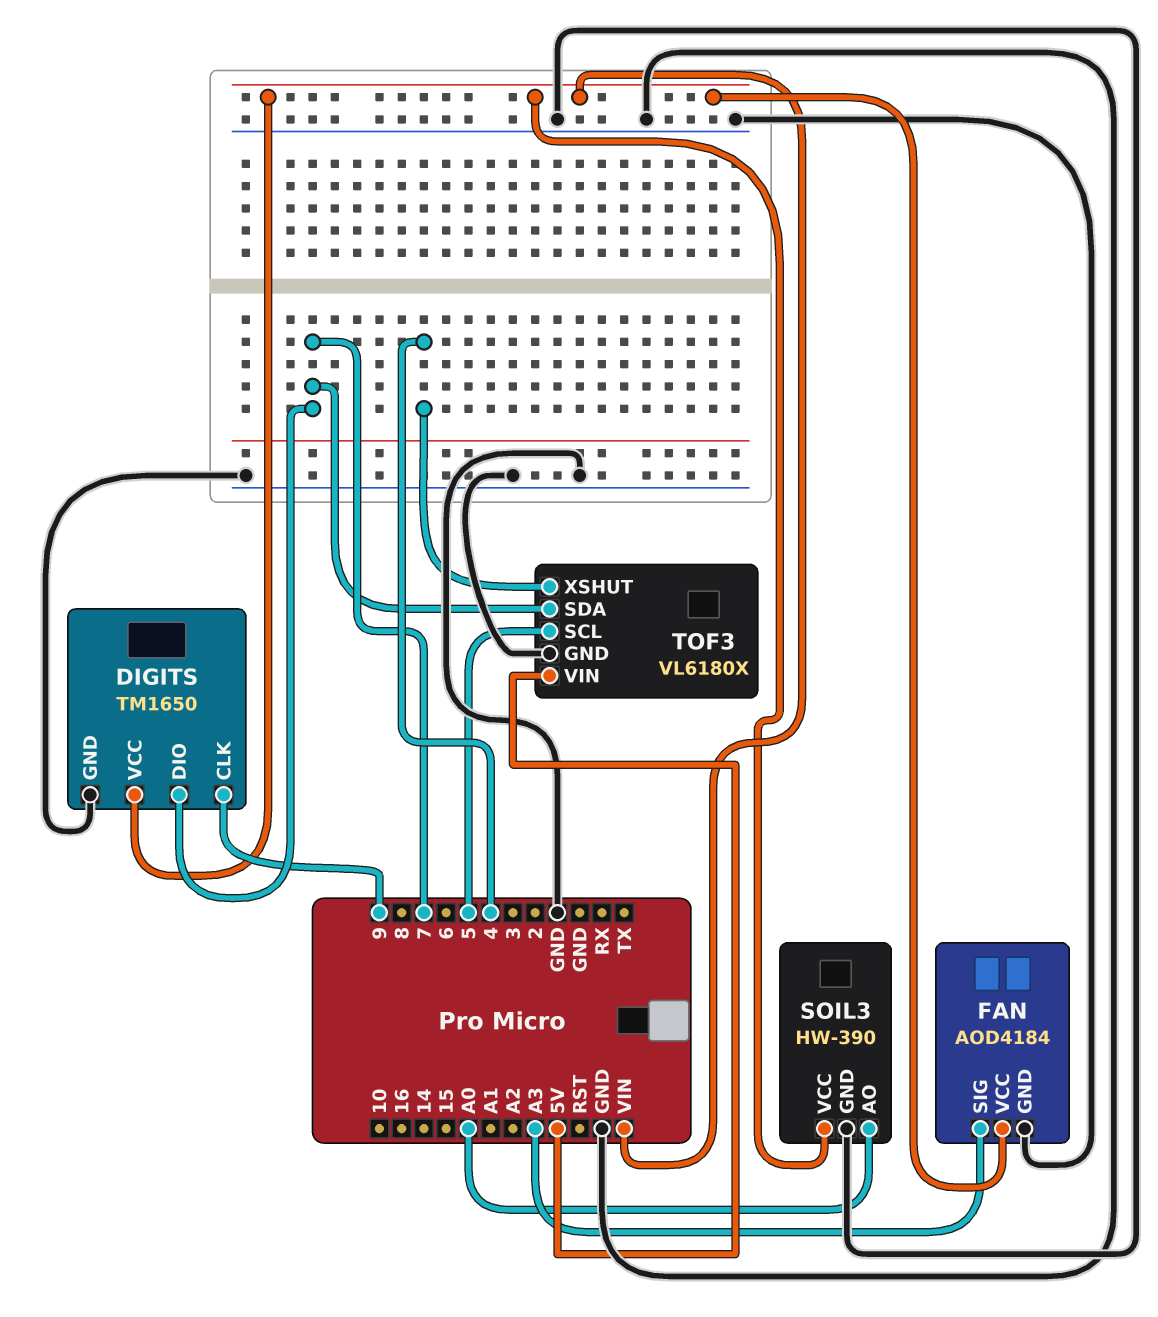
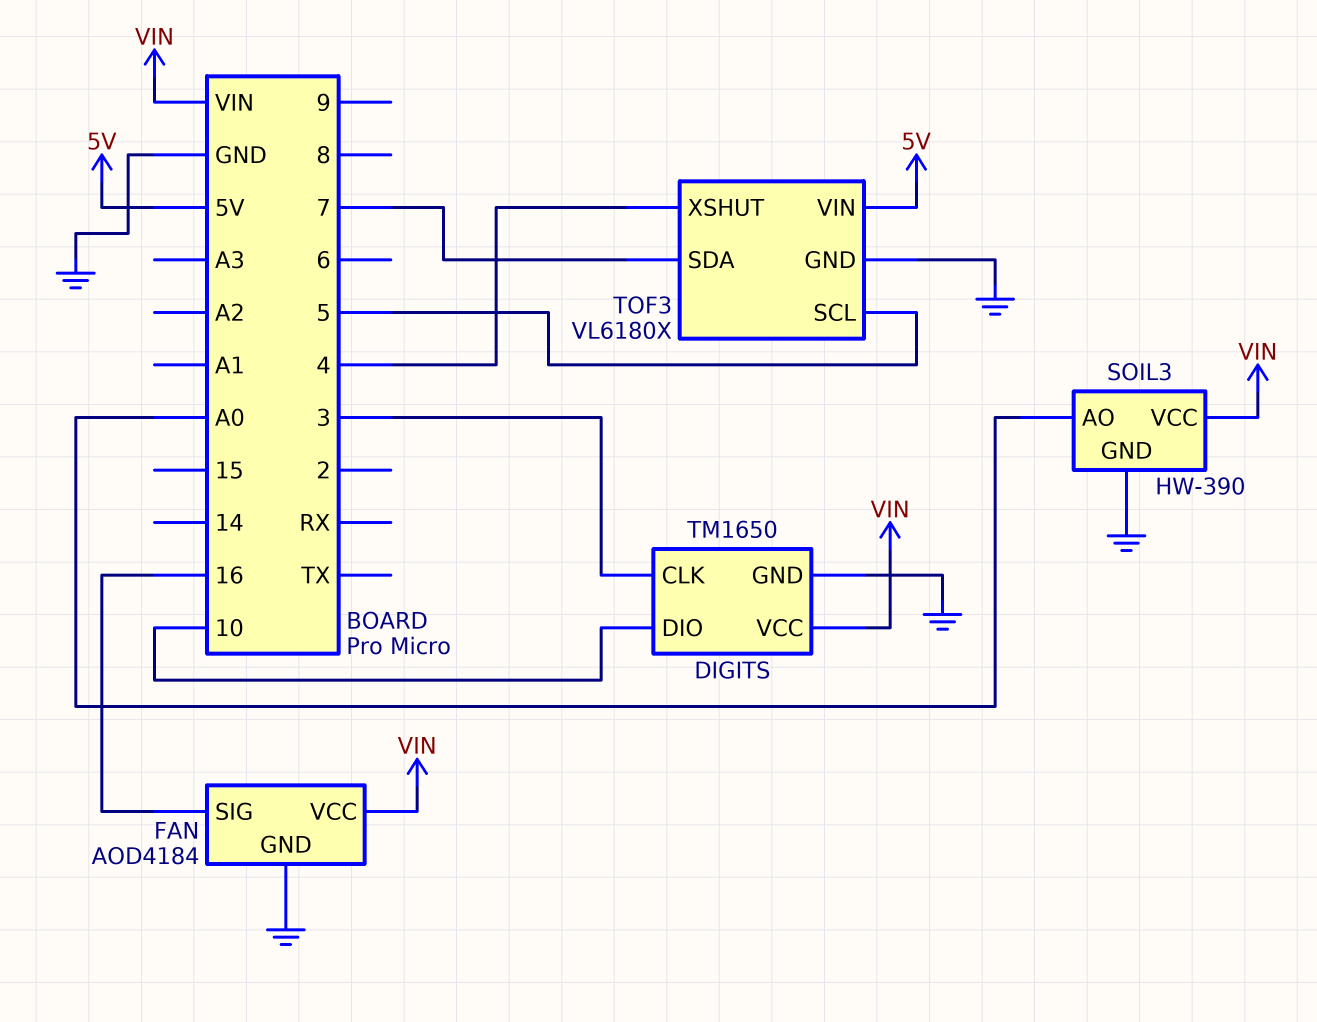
DIGITS pin CLK: 9 -> 3
DIGITS pin DIO: 7 -> 10
FAN pin SIG: A3 -> 16

